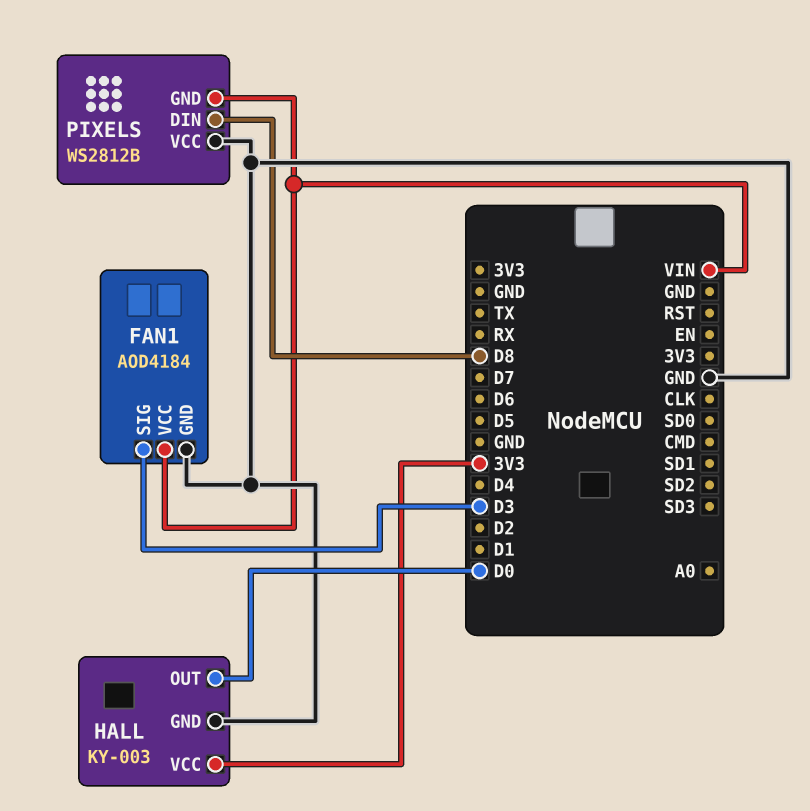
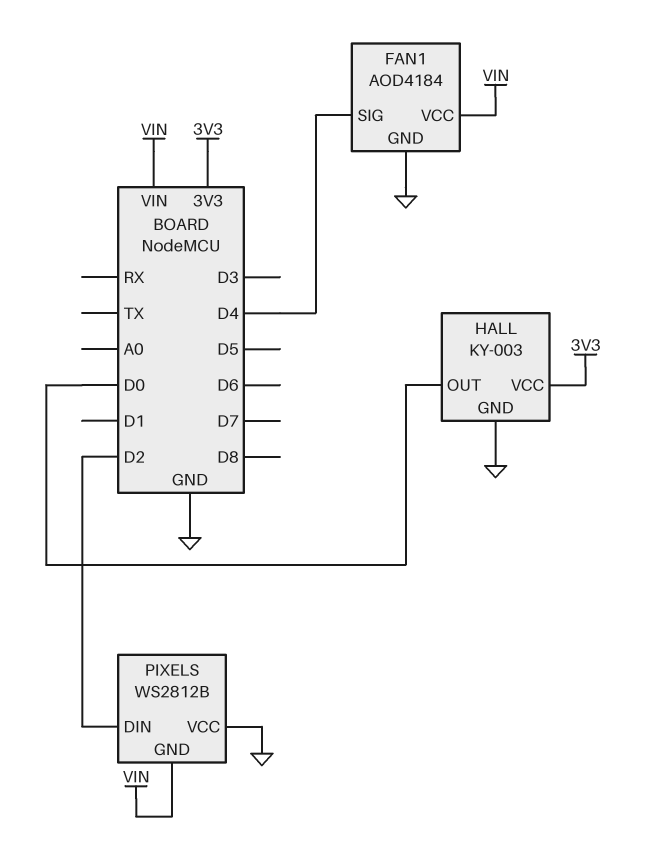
FAN1 pin SIG: D3 -> D4
PIXELS pin DIN: D8 -> D2

